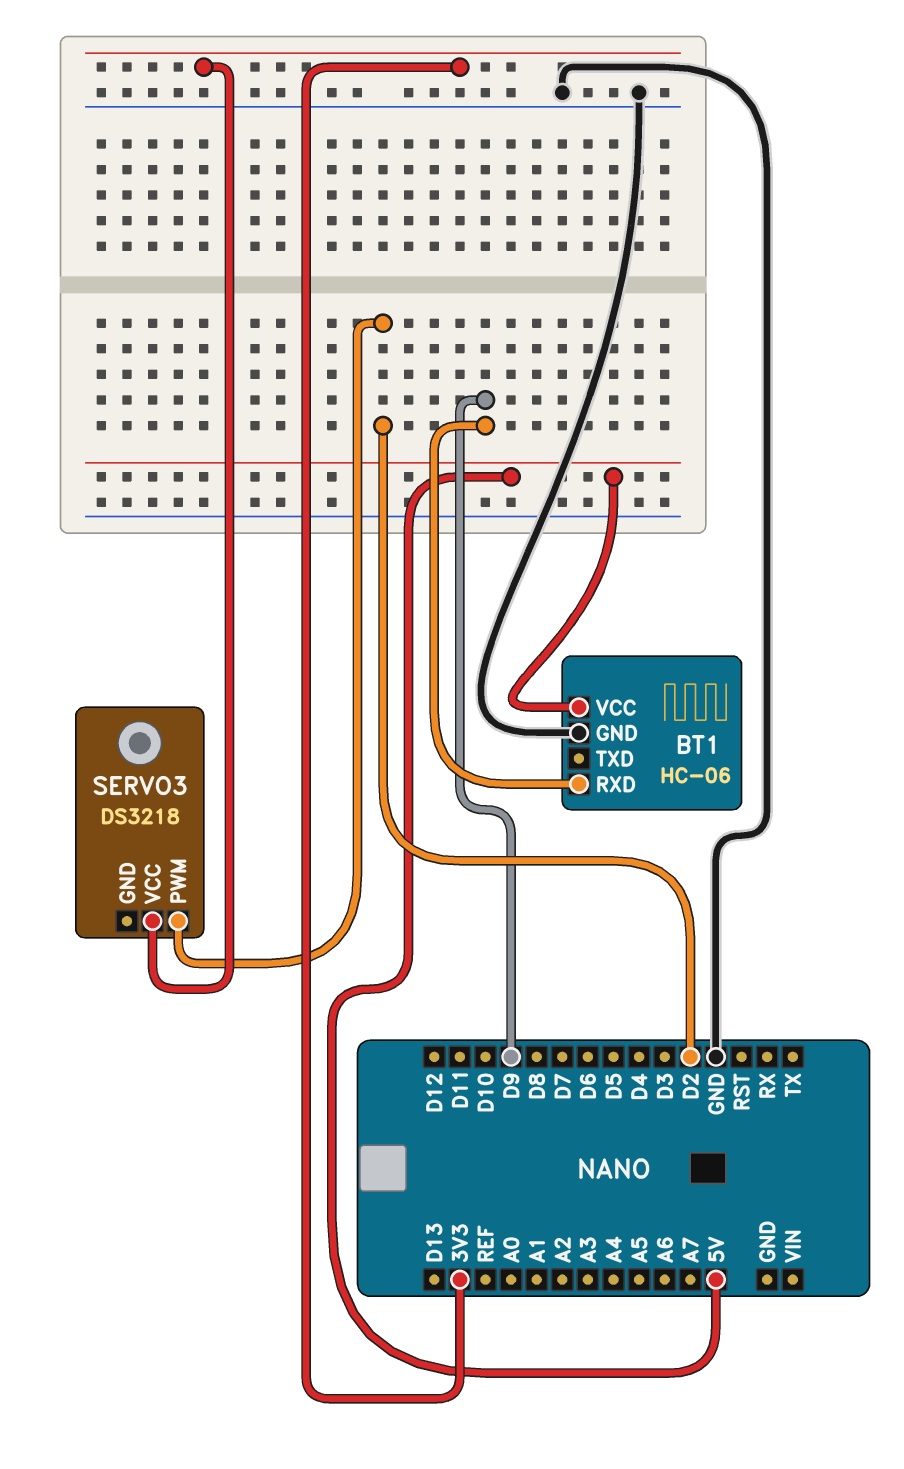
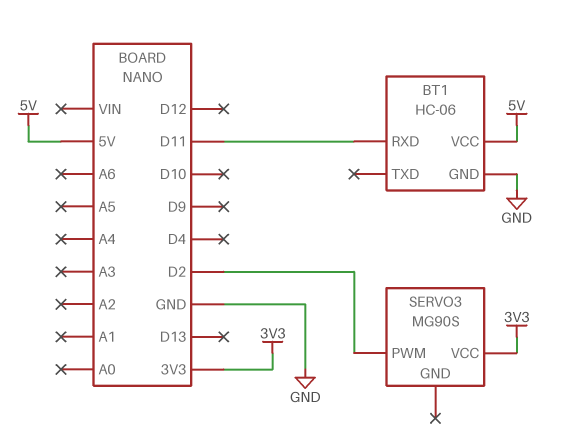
BT1 pin RXD: D9 -> D11
SERVO3: DS3218 -> MG90S

